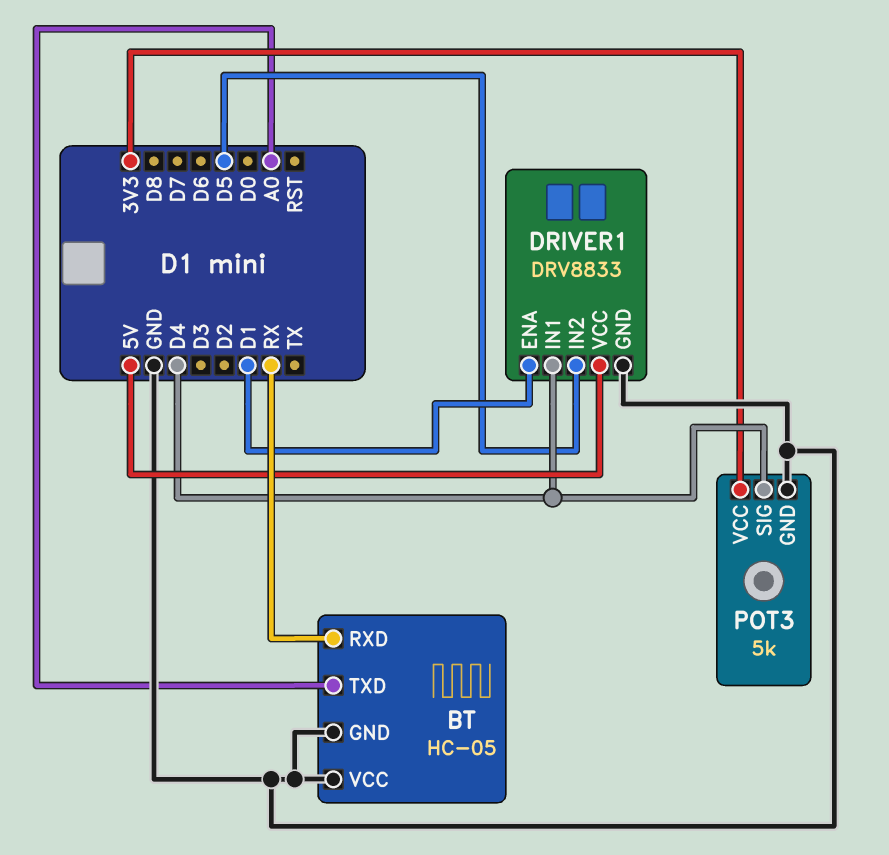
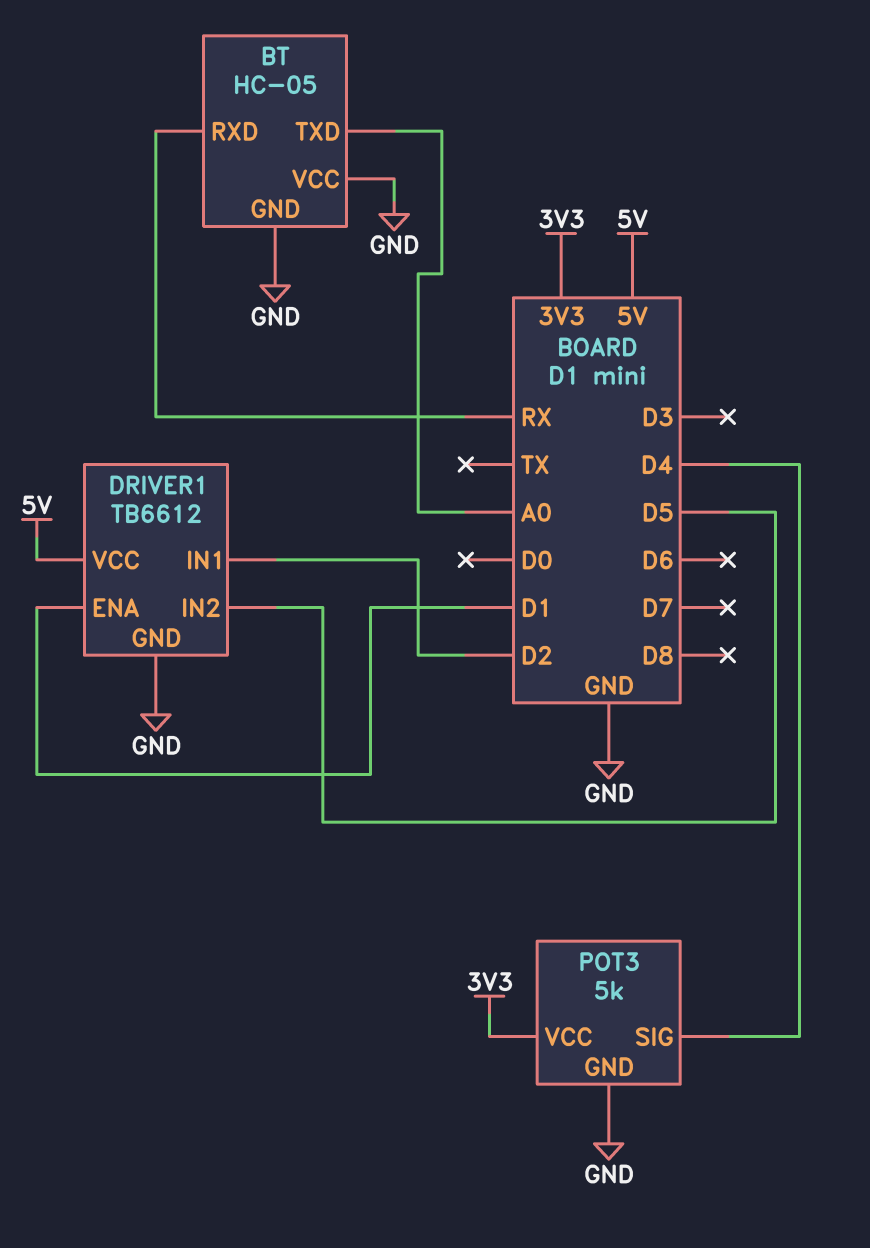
DRIVER1: DRV8833 -> TB6612
DRIVER1 pin IN1: D4 -> D2

